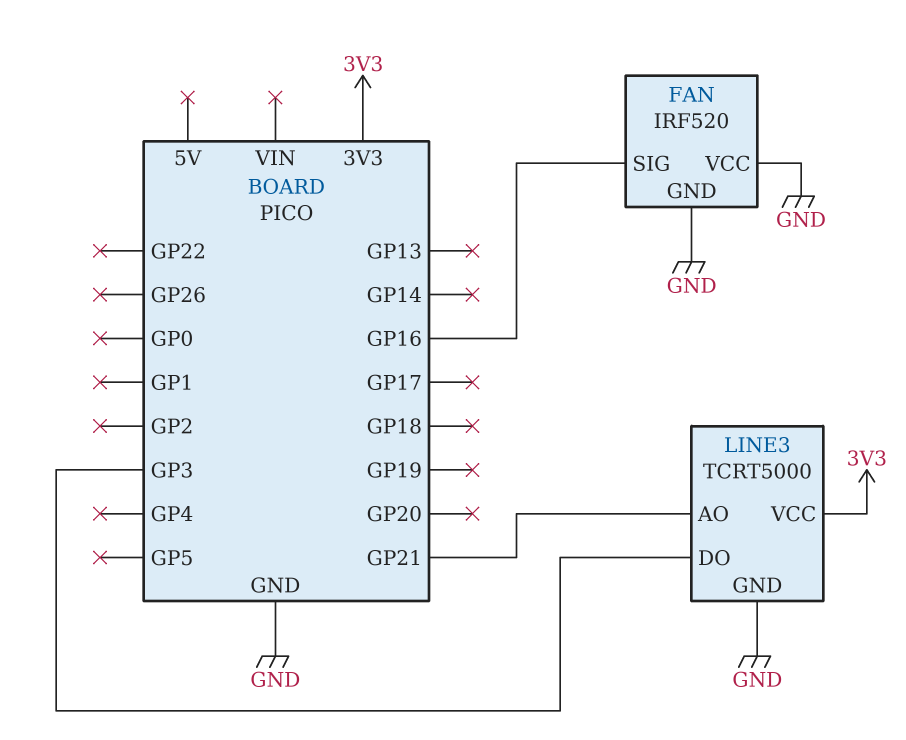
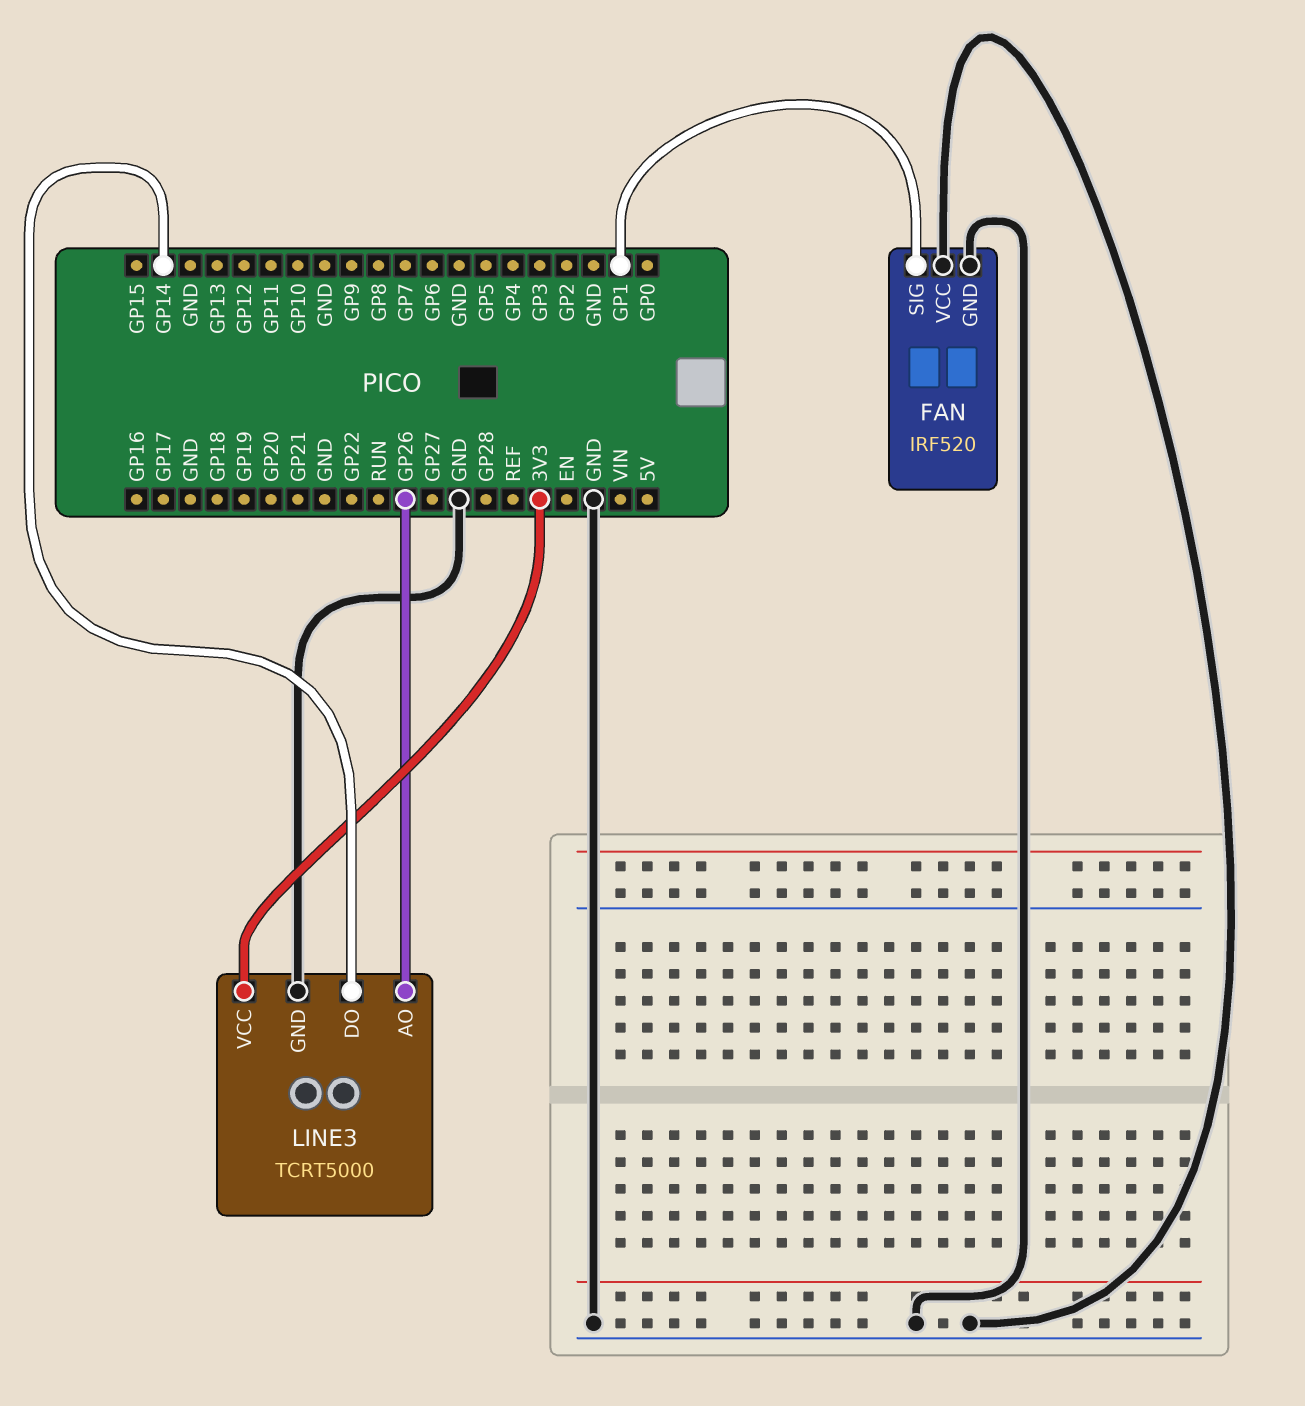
FAN pin SIG: GP16 -> GP1
LINE3 pin AO: GP21 -> GP26
LINE3 pin DO: GP3 -> GP14

